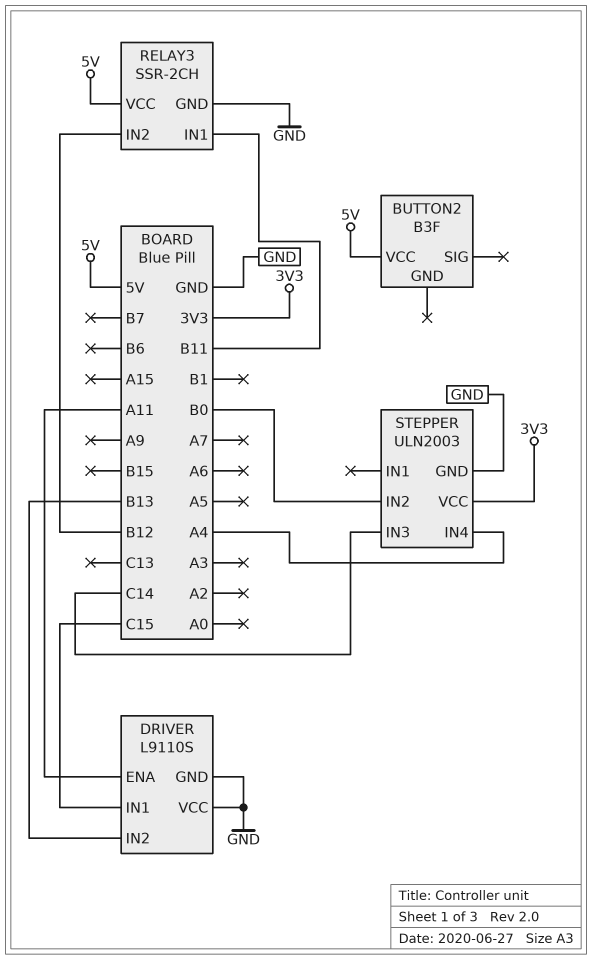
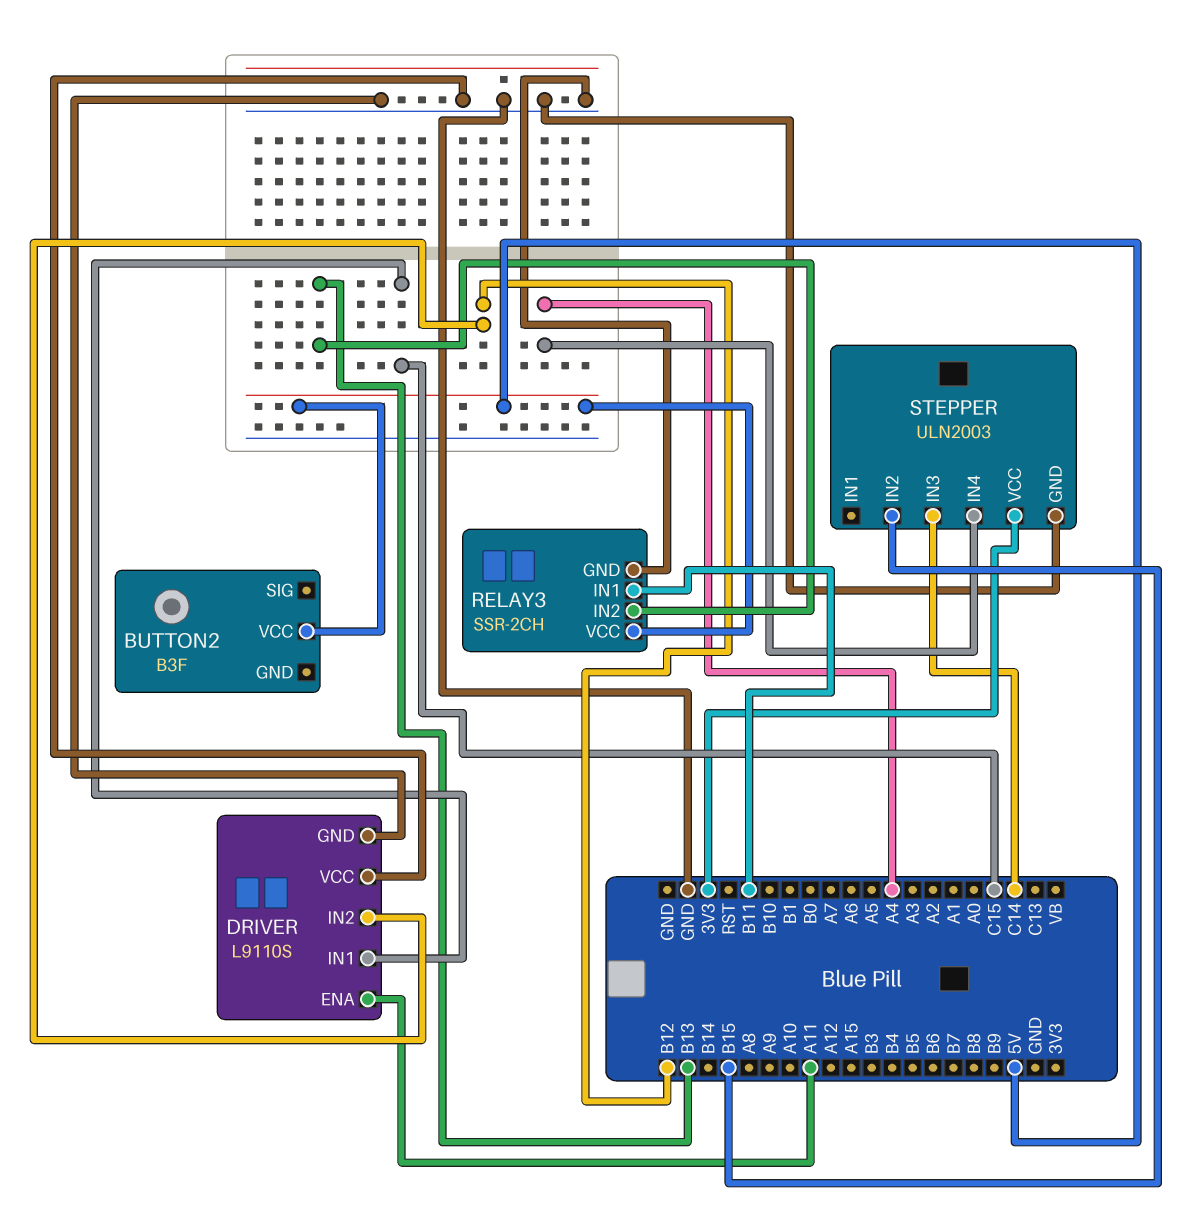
DRIVER pin IN2: B13 -> B12
RELAY3 pin IN2: B12 -> B13
STEPPER pin IN2: B0 -> B15

